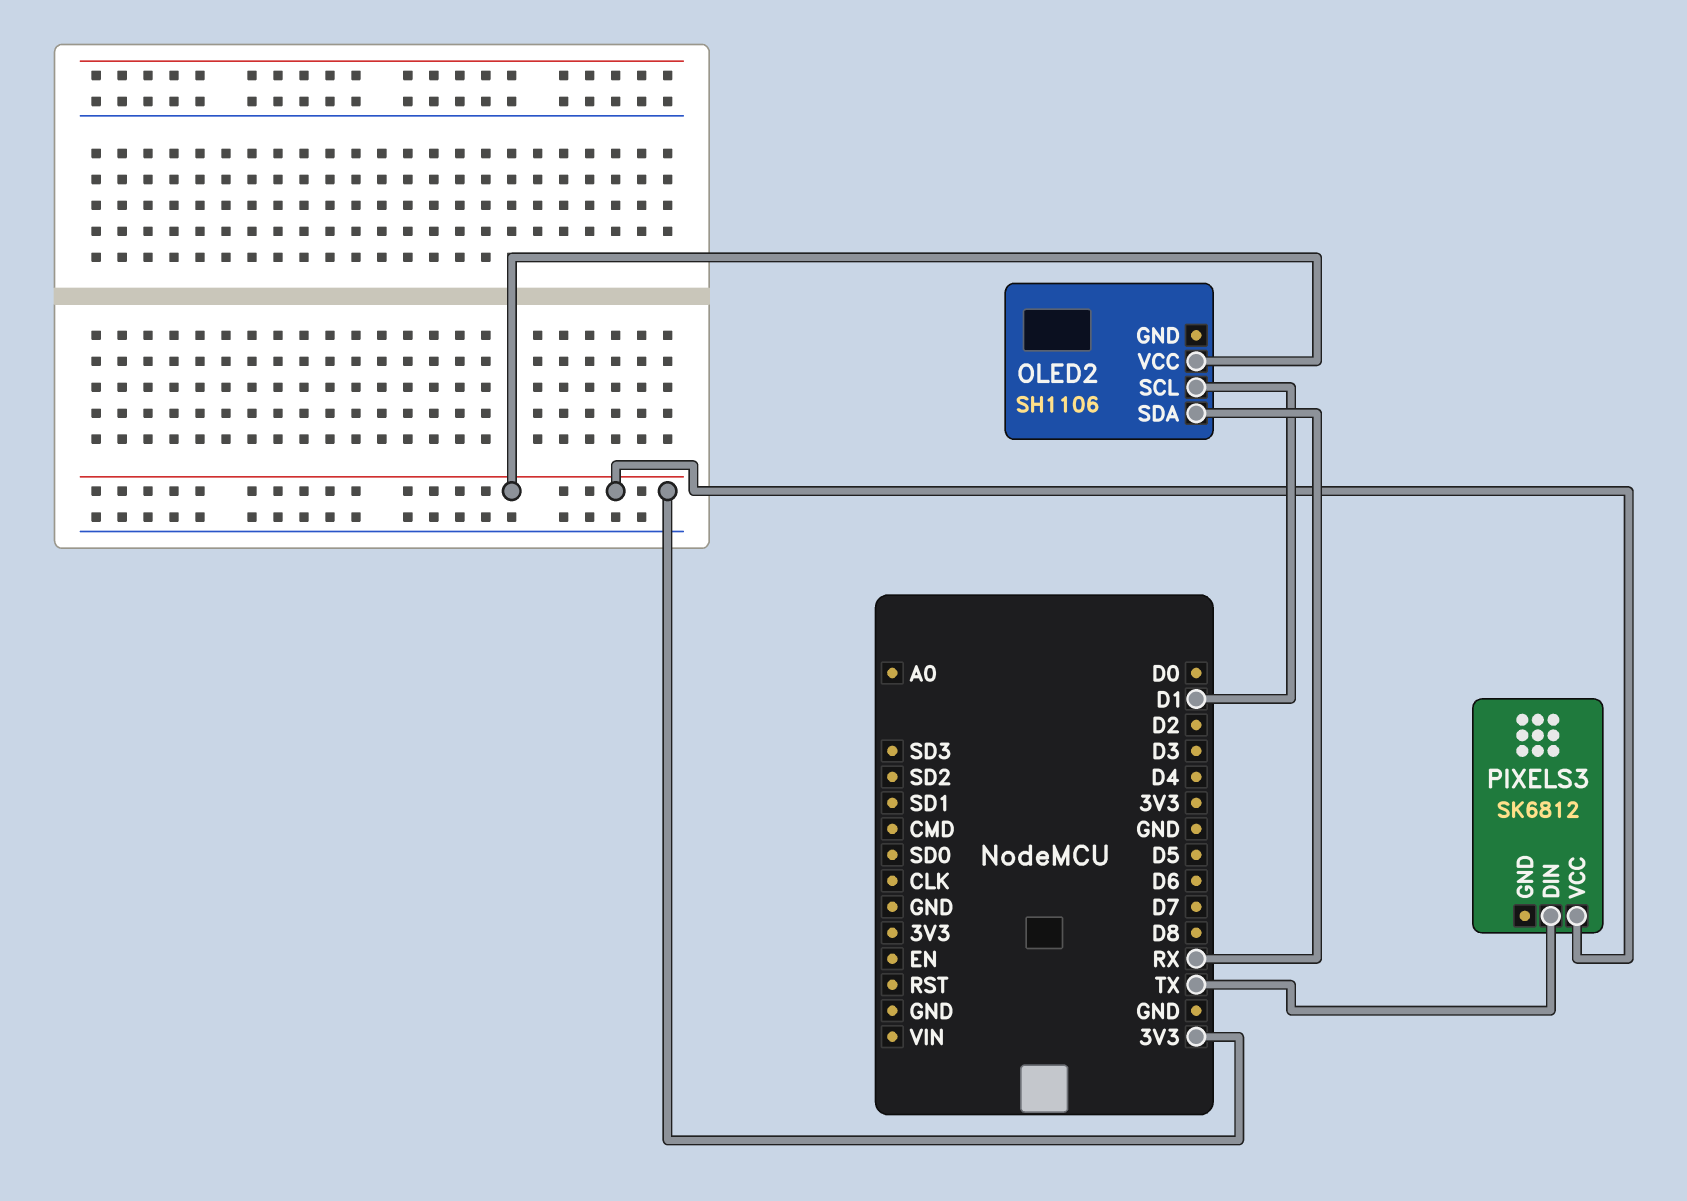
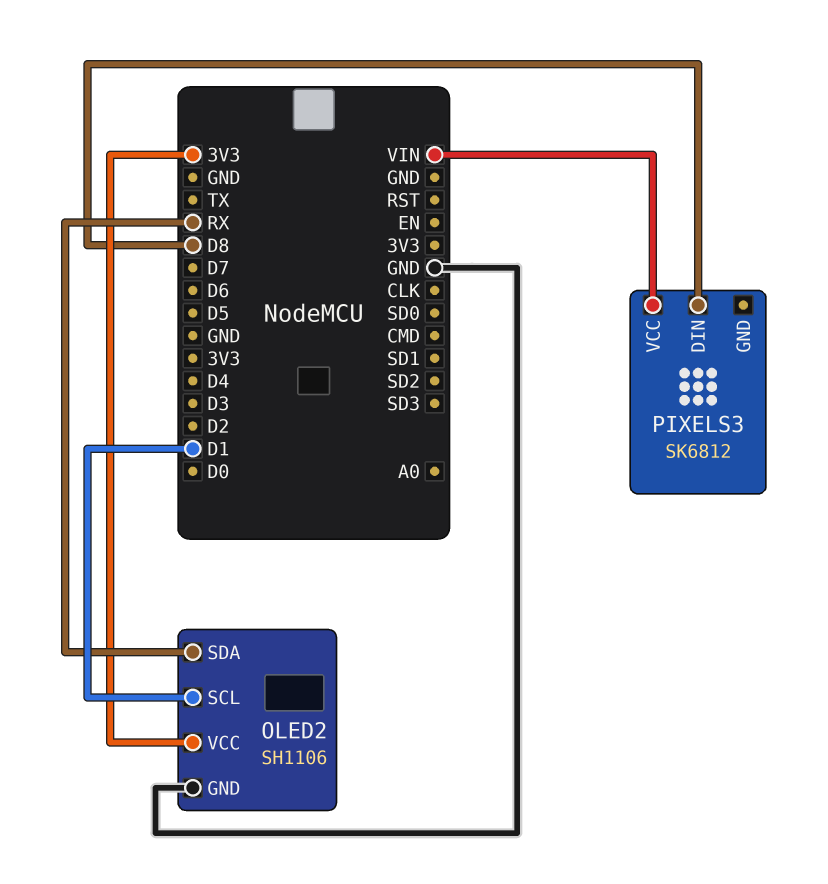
OLED2 pin GND: none -> GND
PIXELS3 pin DIN: TX -> D8
PIXELS3 pin VCC: 3V3 -> VIN

